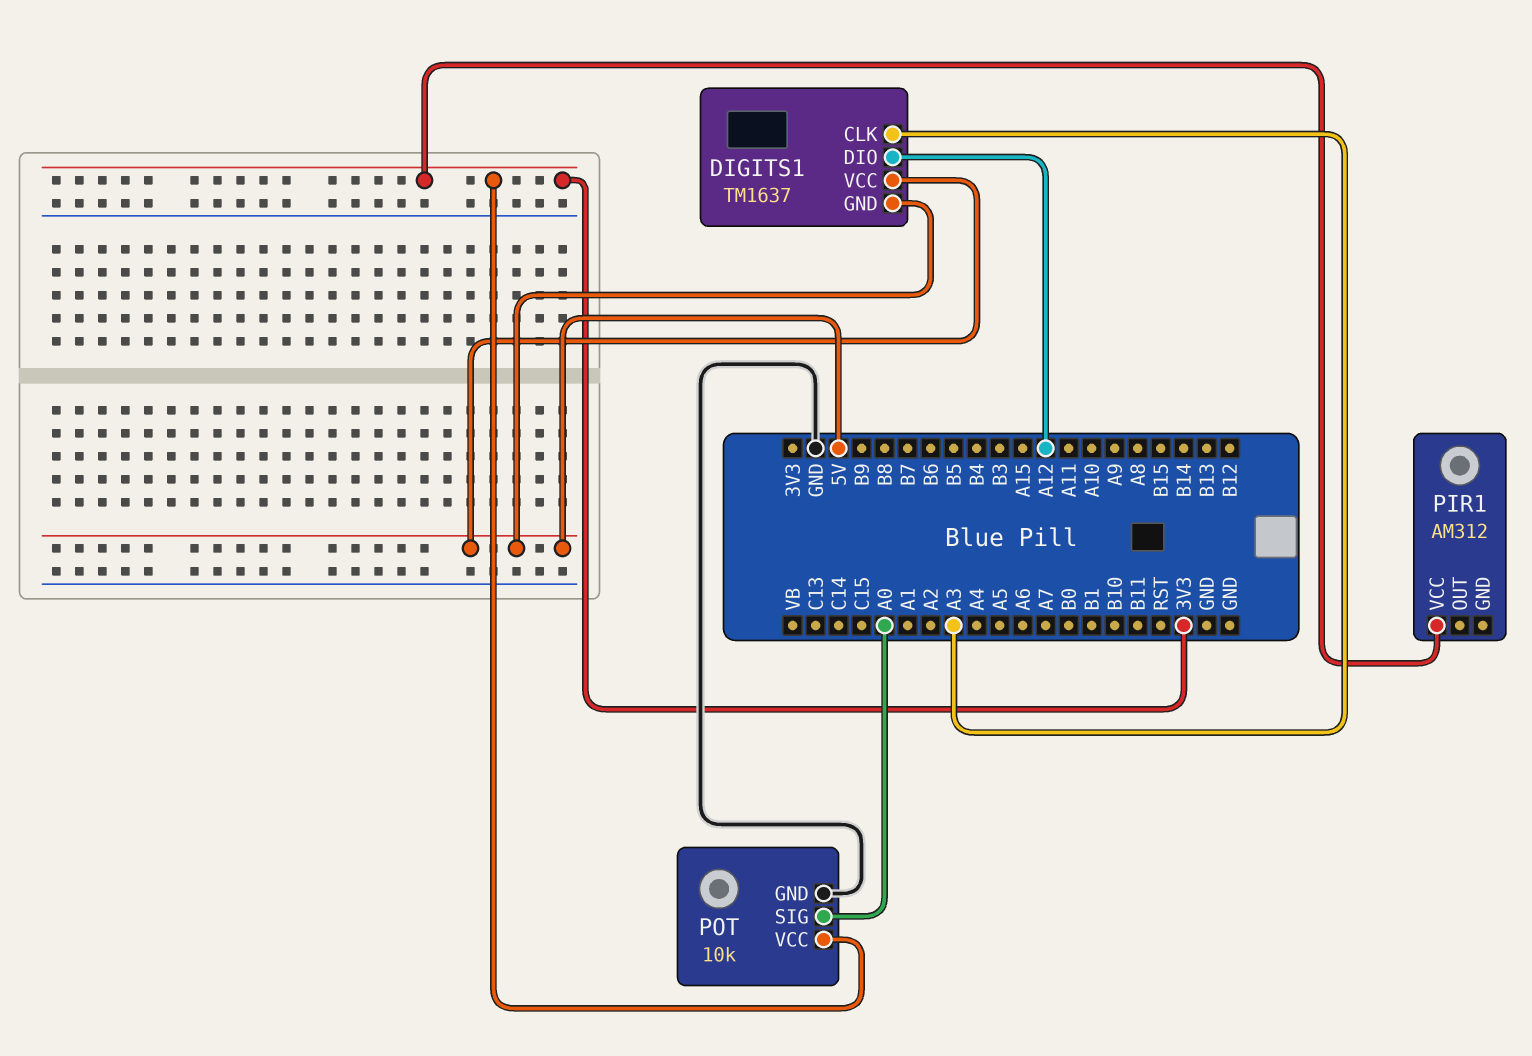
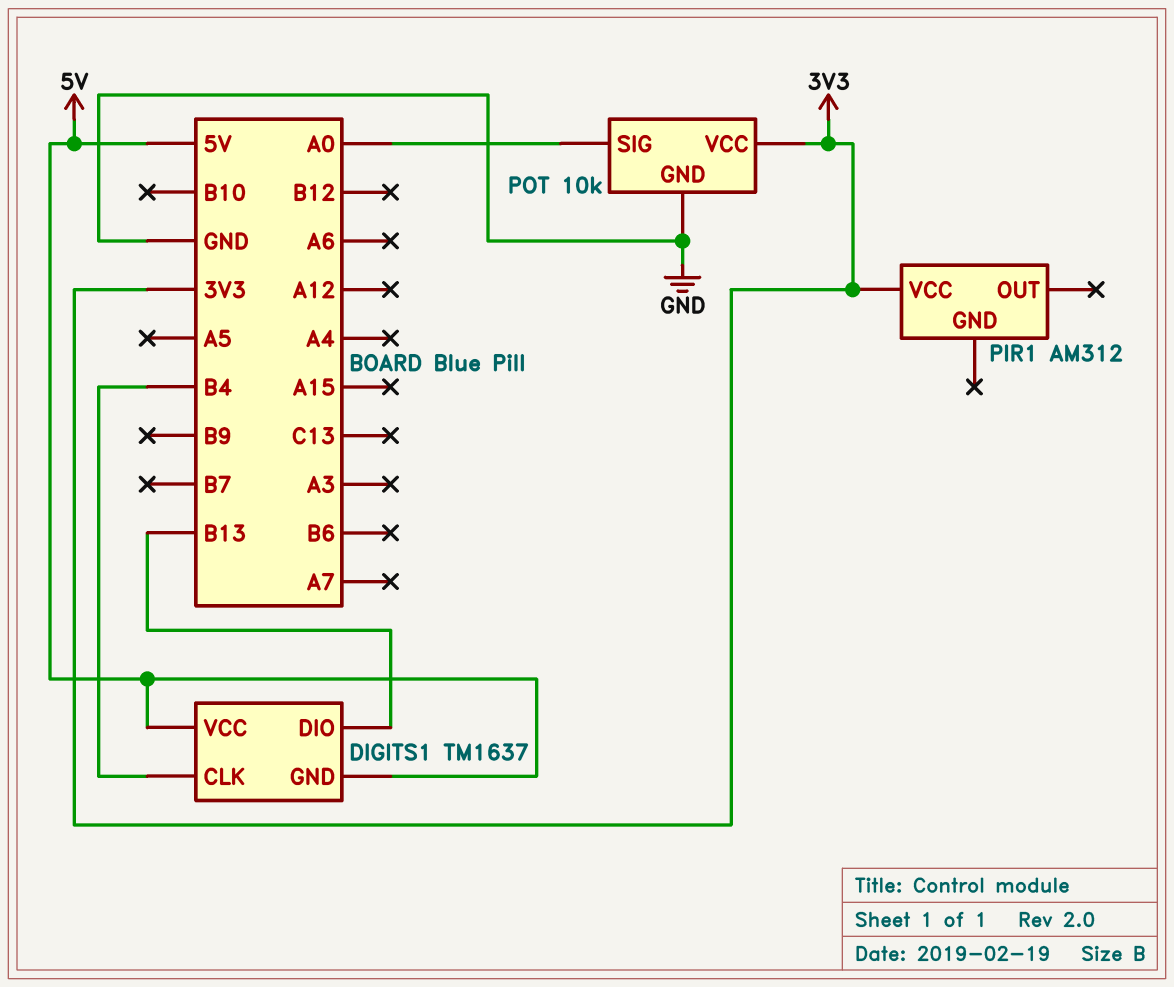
DIGITS1 pin CLK: A3 -> B4
DIGITS1 pin DIO: A12 -> B13

